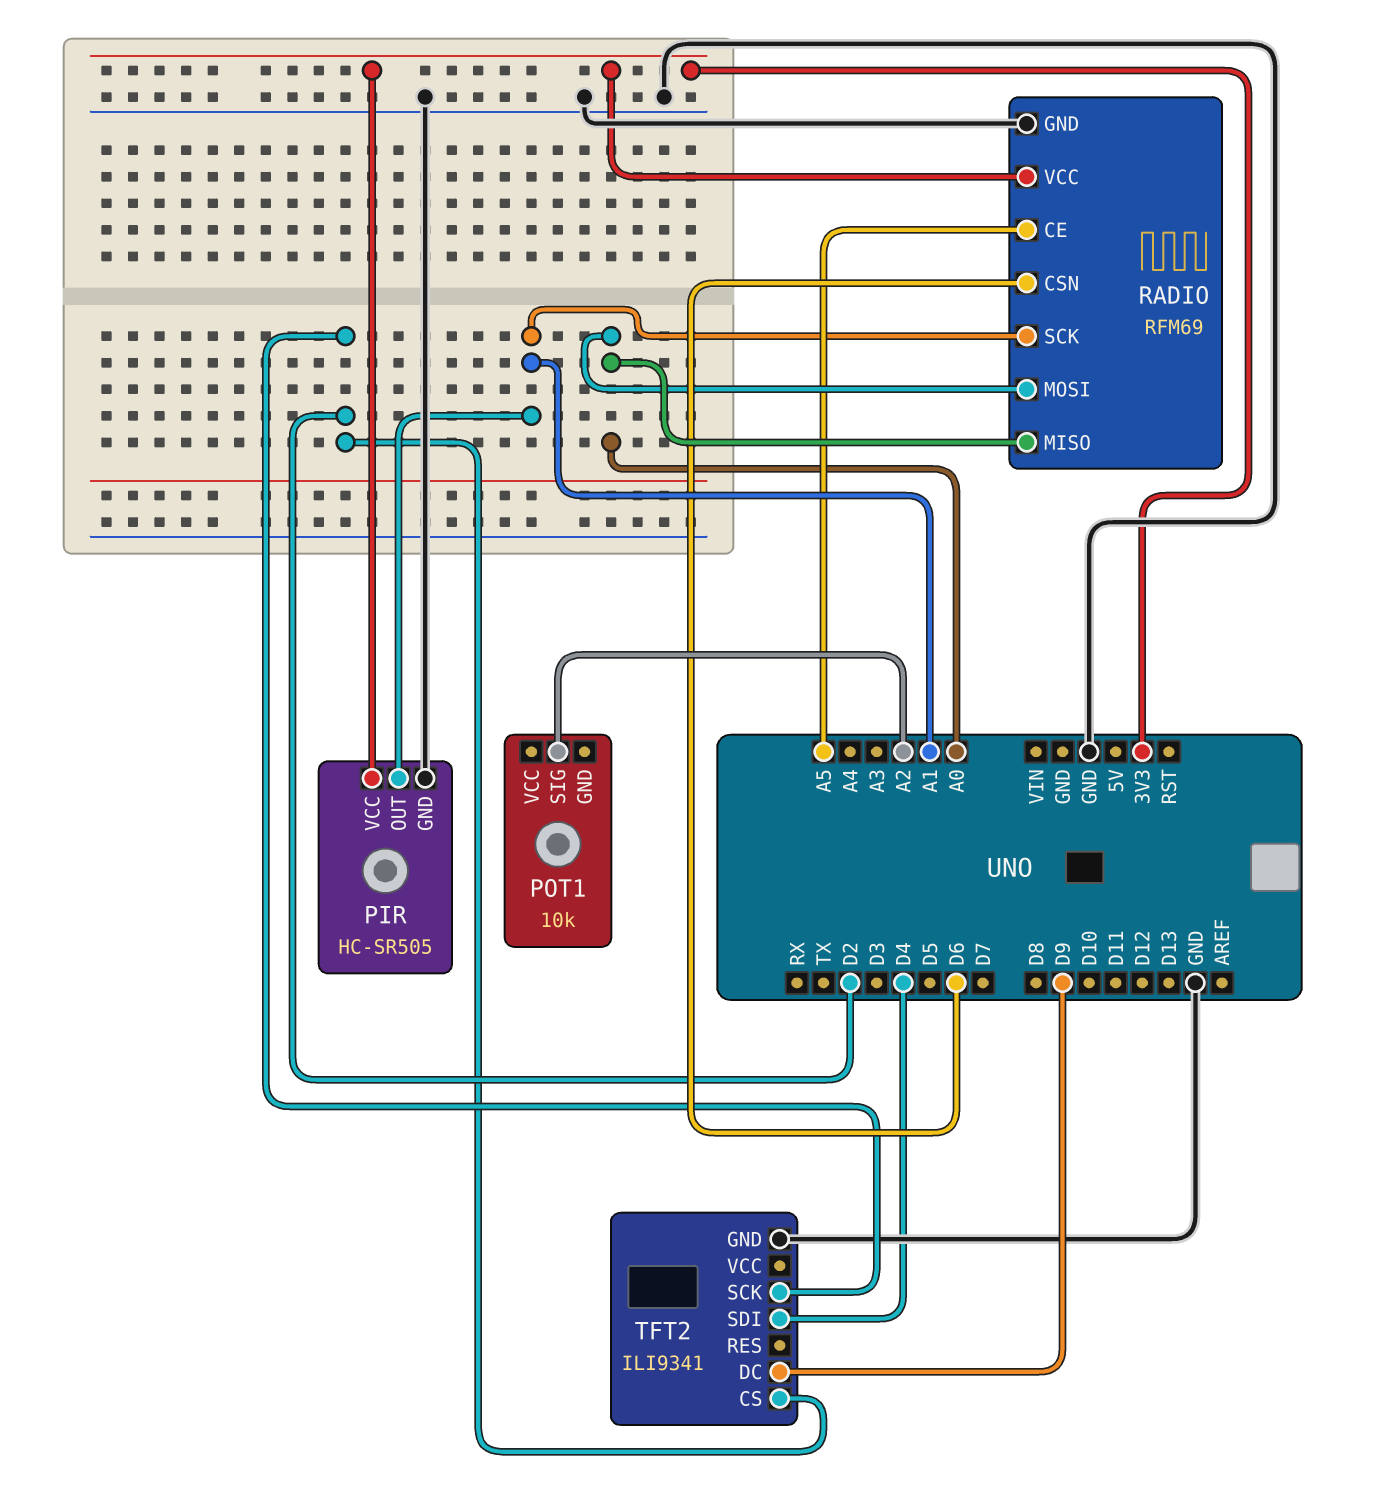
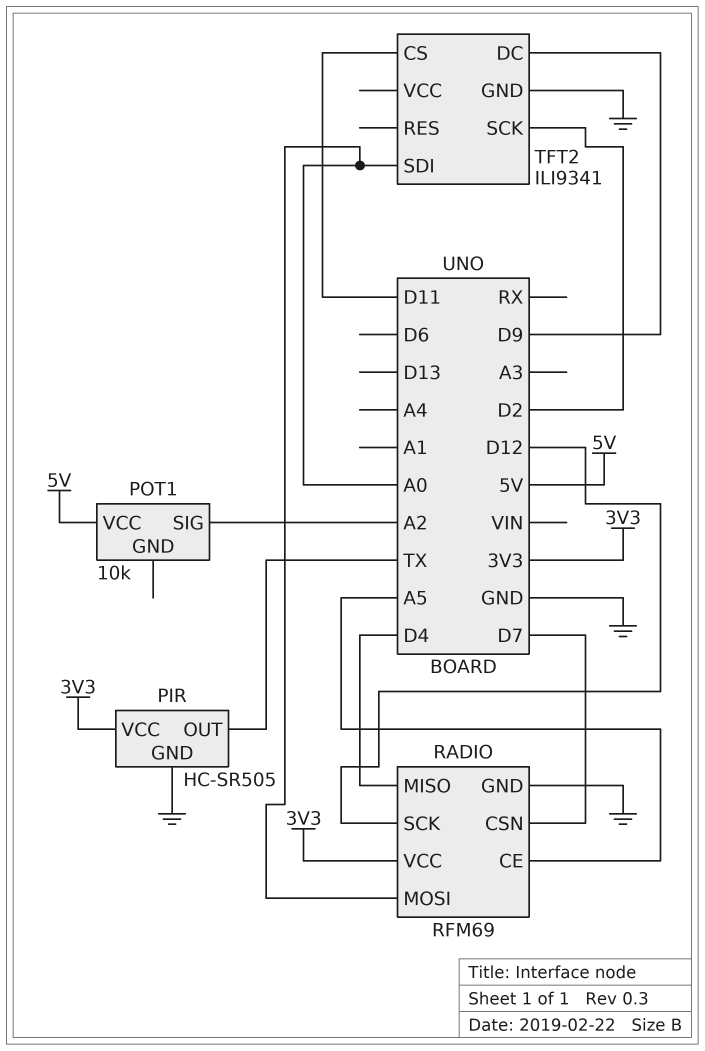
PIR pin OUT: A1 -> TX
POT1 pin VCC: none -> 5V
RADIO pin CSN: D6 -> D7
RADIO pin MISO: A0 -> D4
RADIO pin SCK: A1 -> D12
TFT2 pin CS: D2 -> D11
TFT2 pin SDI: D4 -> A0

